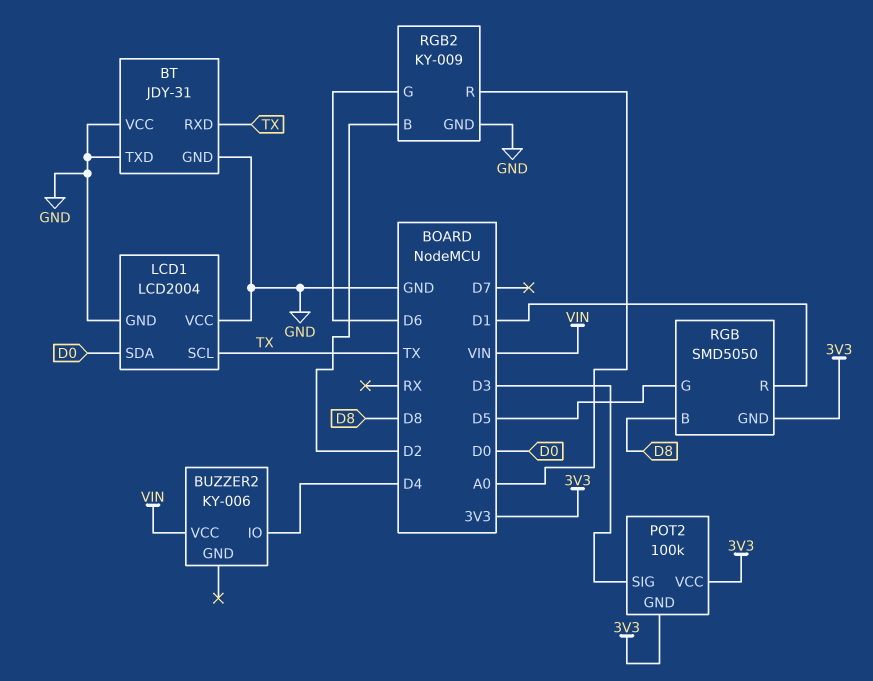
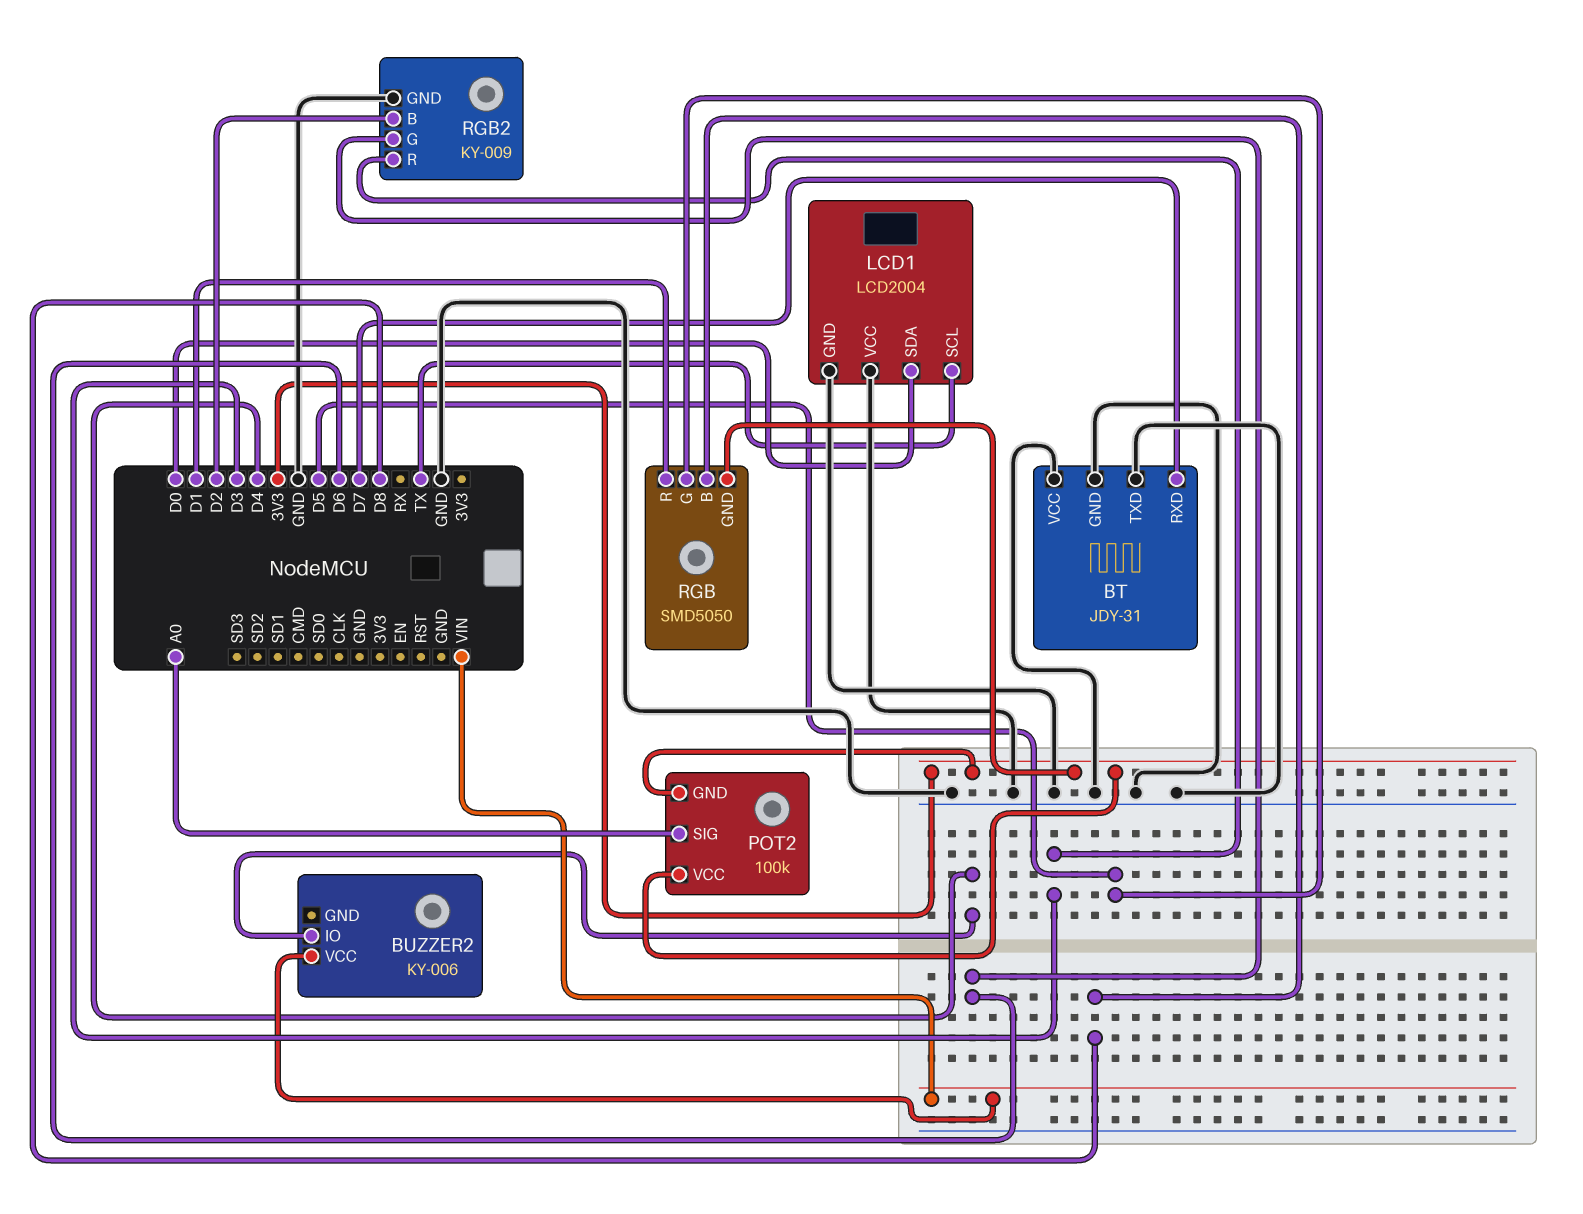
BT pin RXD: TX -> D7
POT2 pin SIG: D3 -> A0
RGB2 pin R: A0 -> D3

